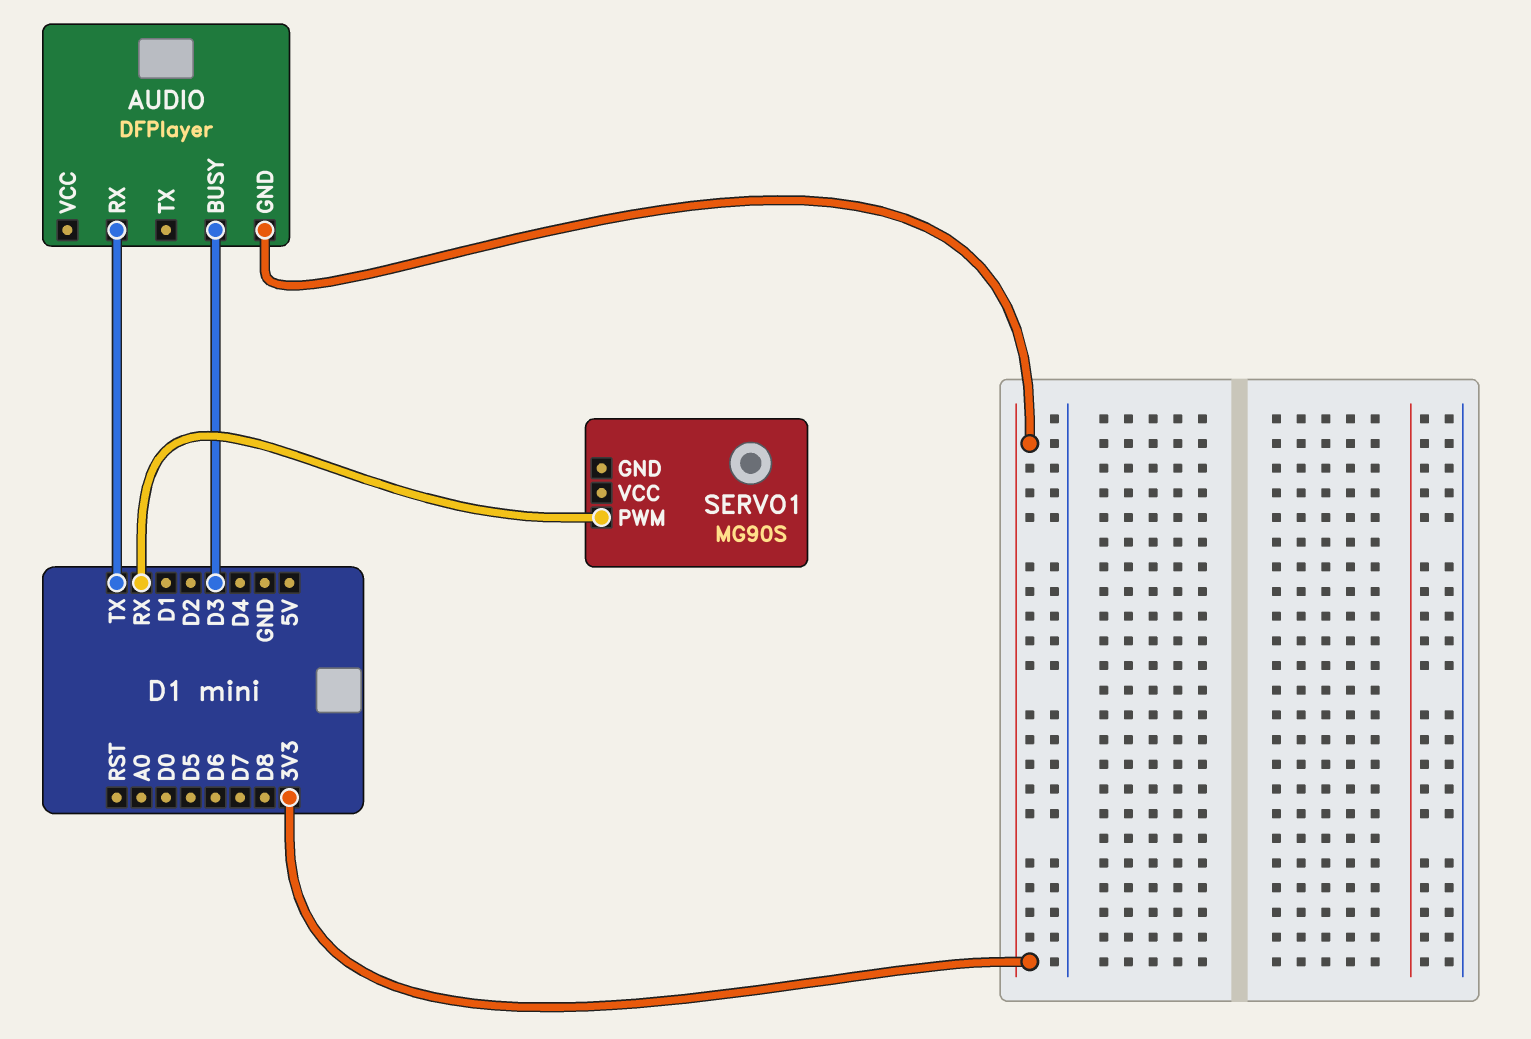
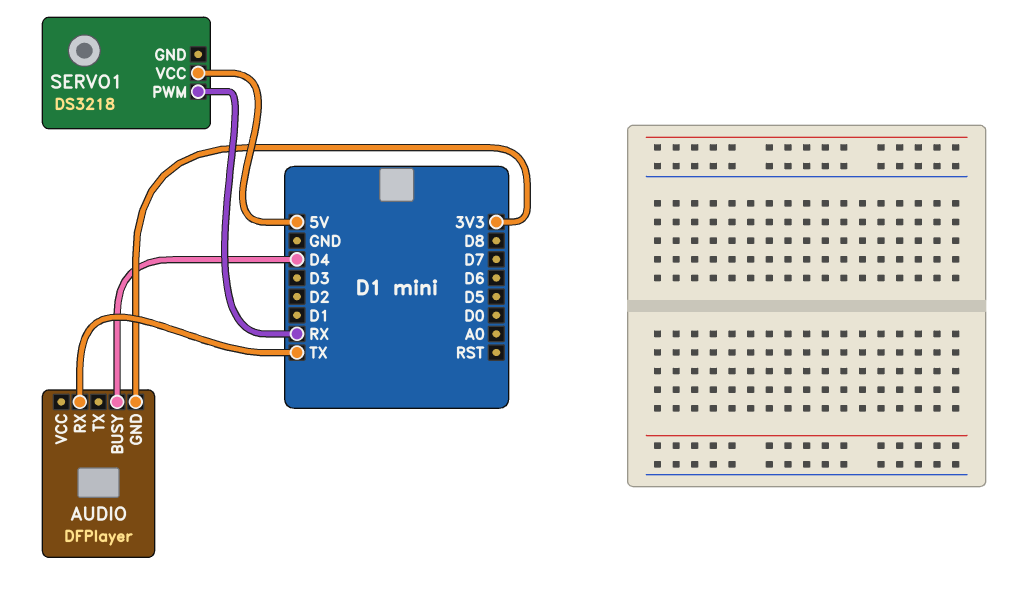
AUDIO pin BUSY: D3 -> D4
SERVO1: MG90S -> DS3218
SERVO1 pin VCC: none -> 5V

